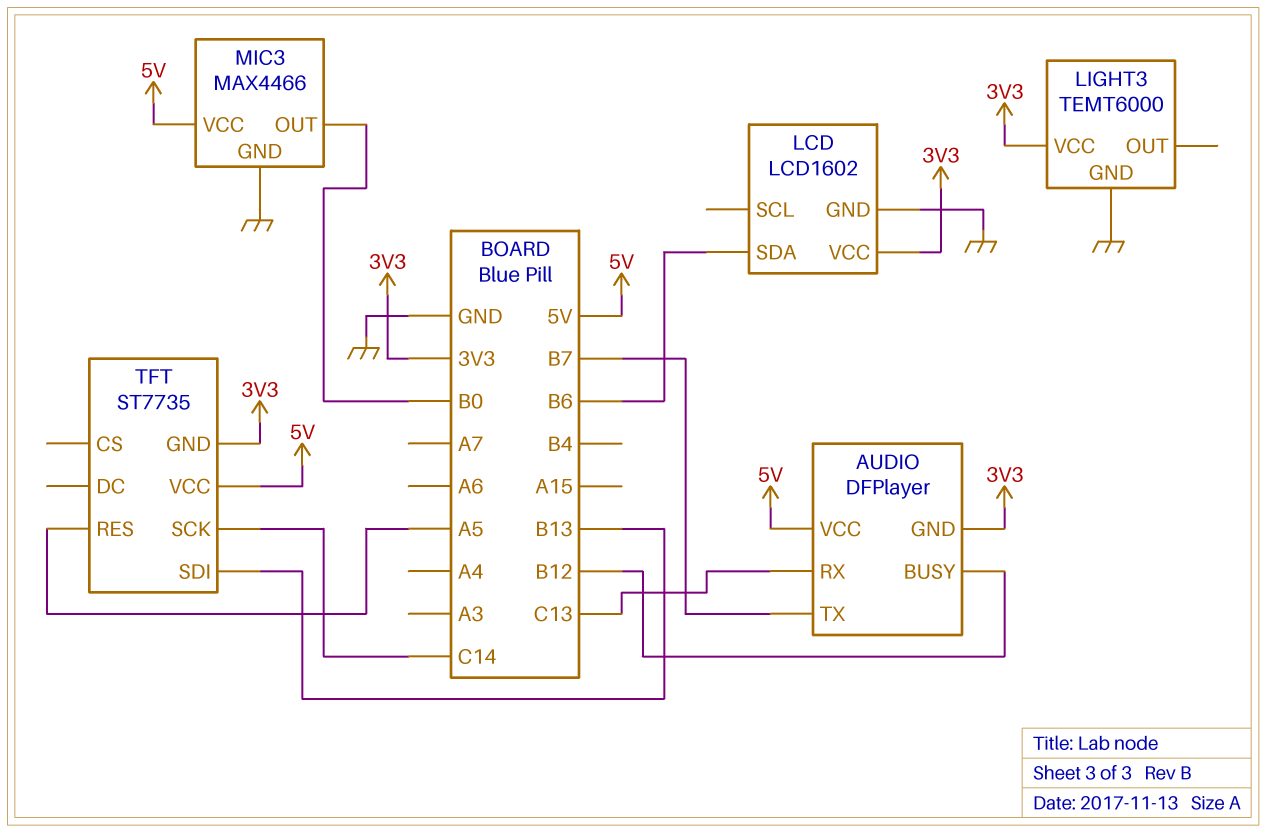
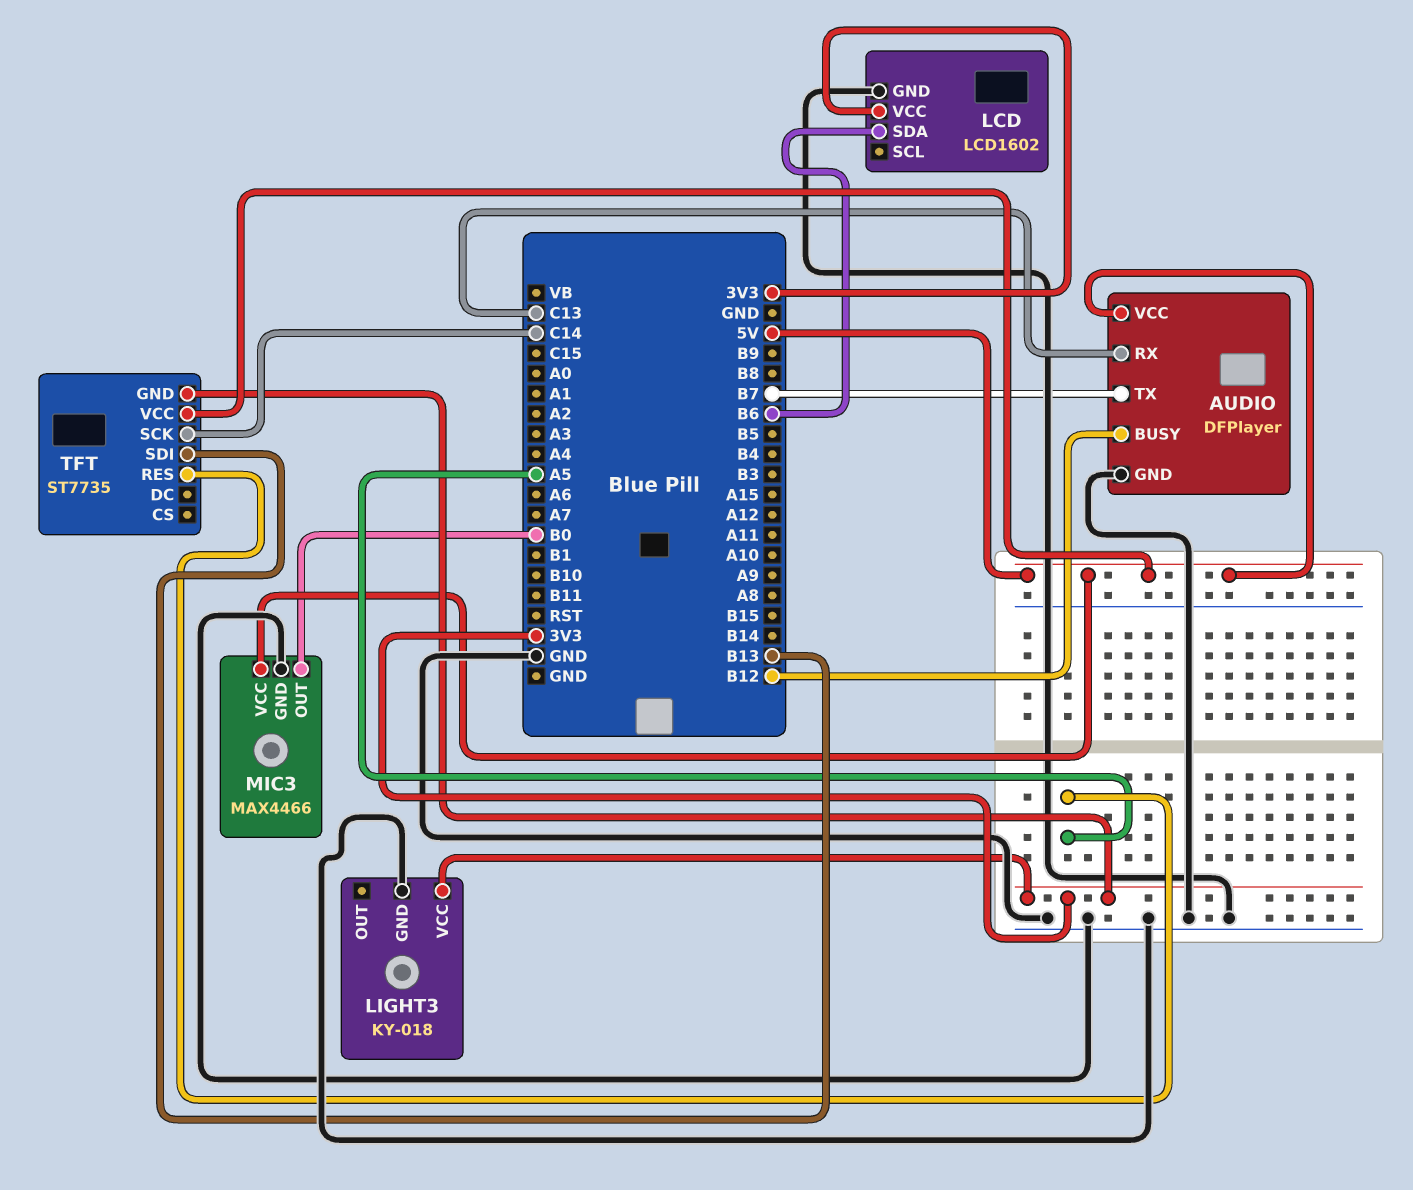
AUDIO pin GND: 3V3 -> GND
LIGHT3: TEMT6000 -> KY-018

